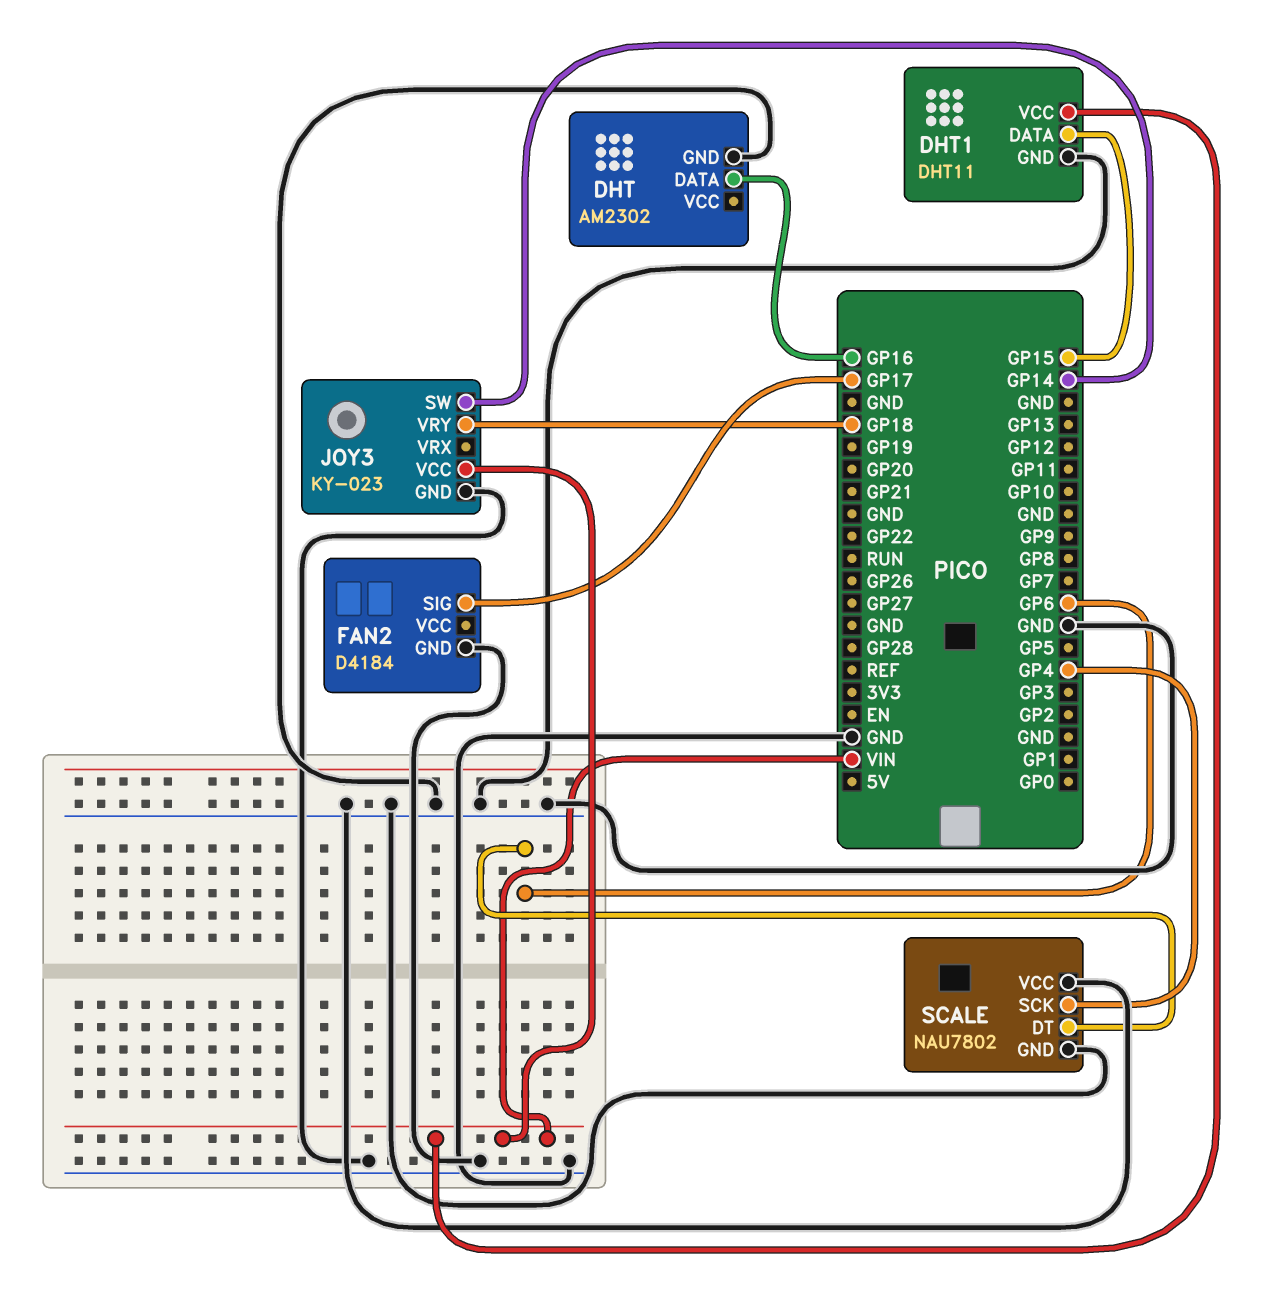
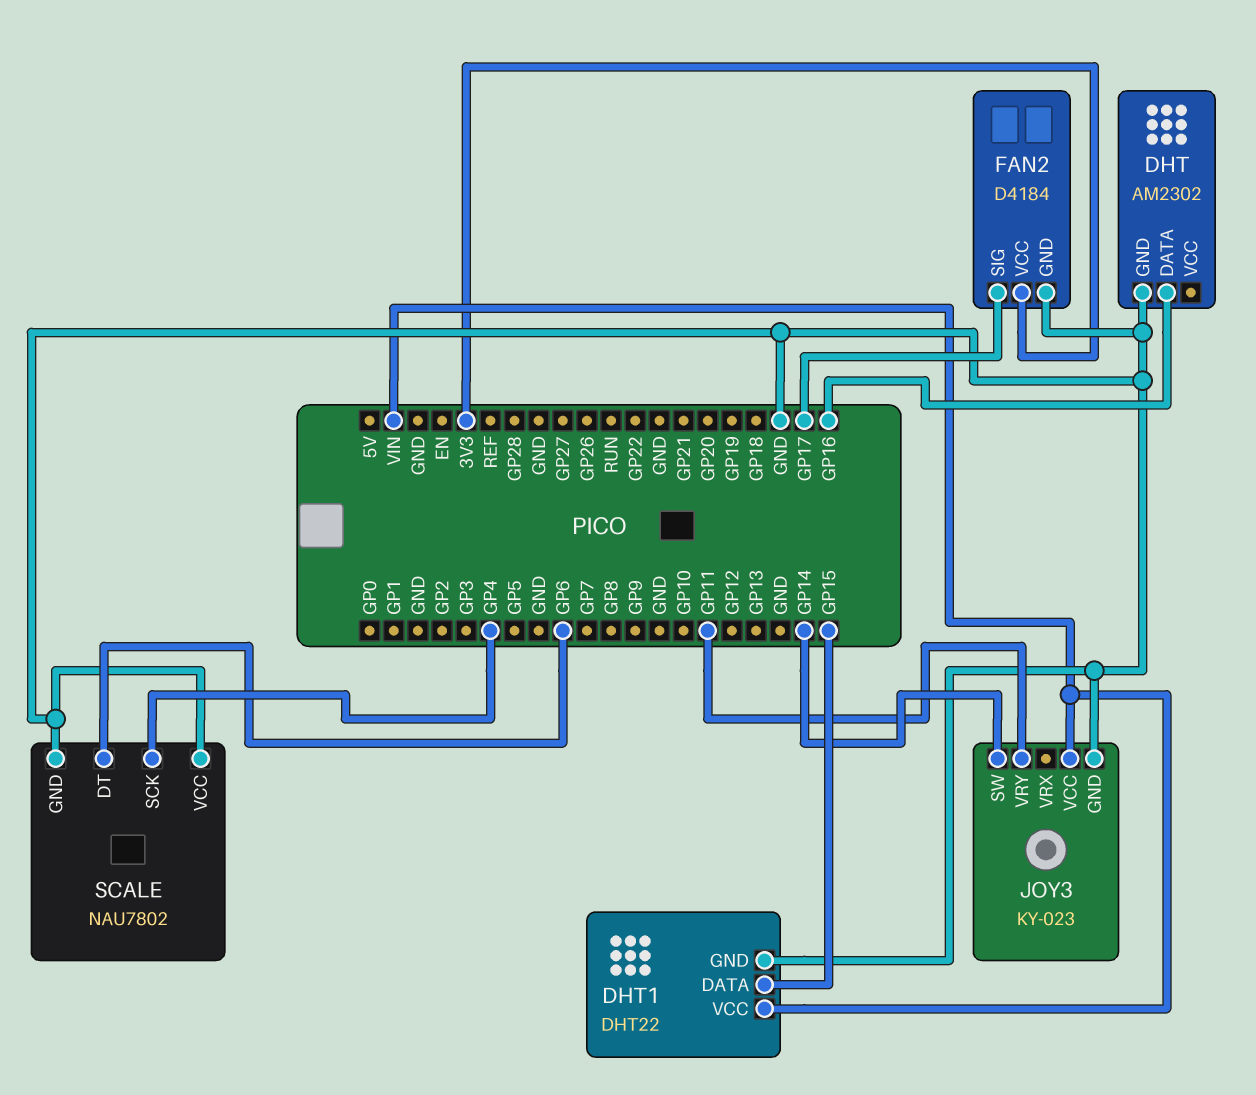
DHT1: DHT11 -> DHT22
FAN2 pin VCC: none -> 3V3
JOY3 pin VRY: GP18 -> GP11

